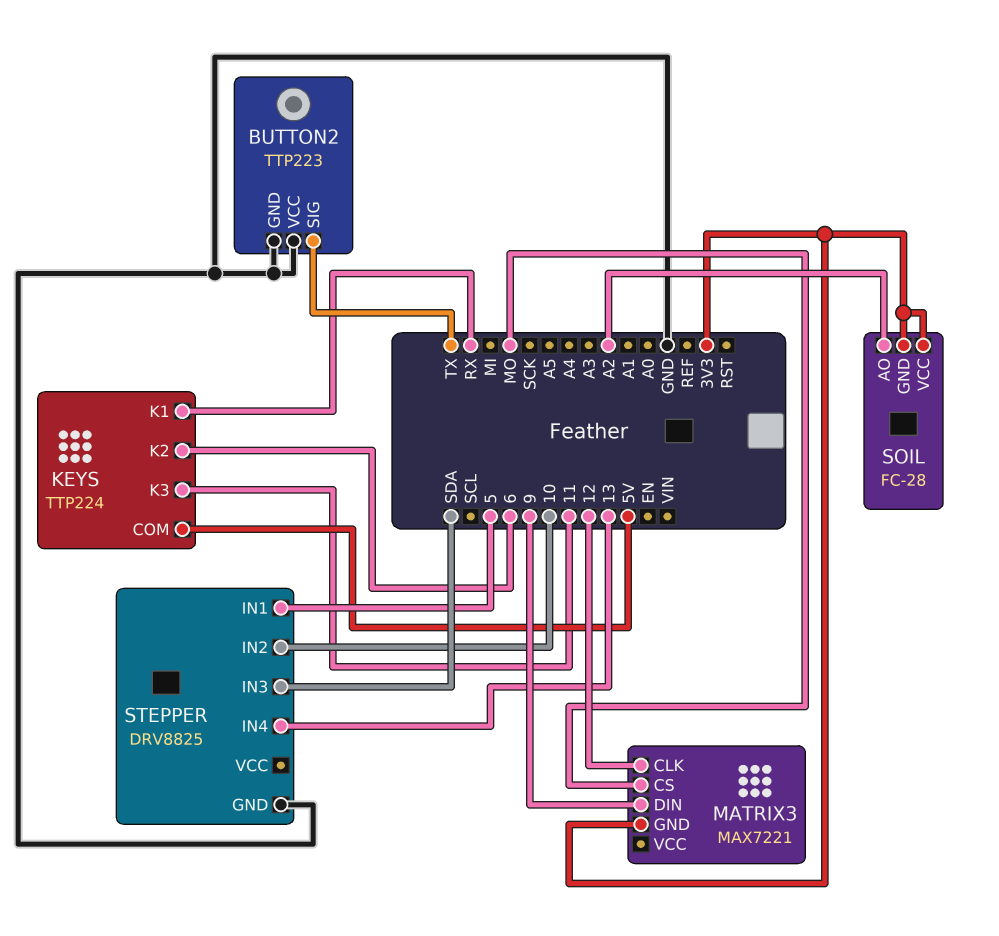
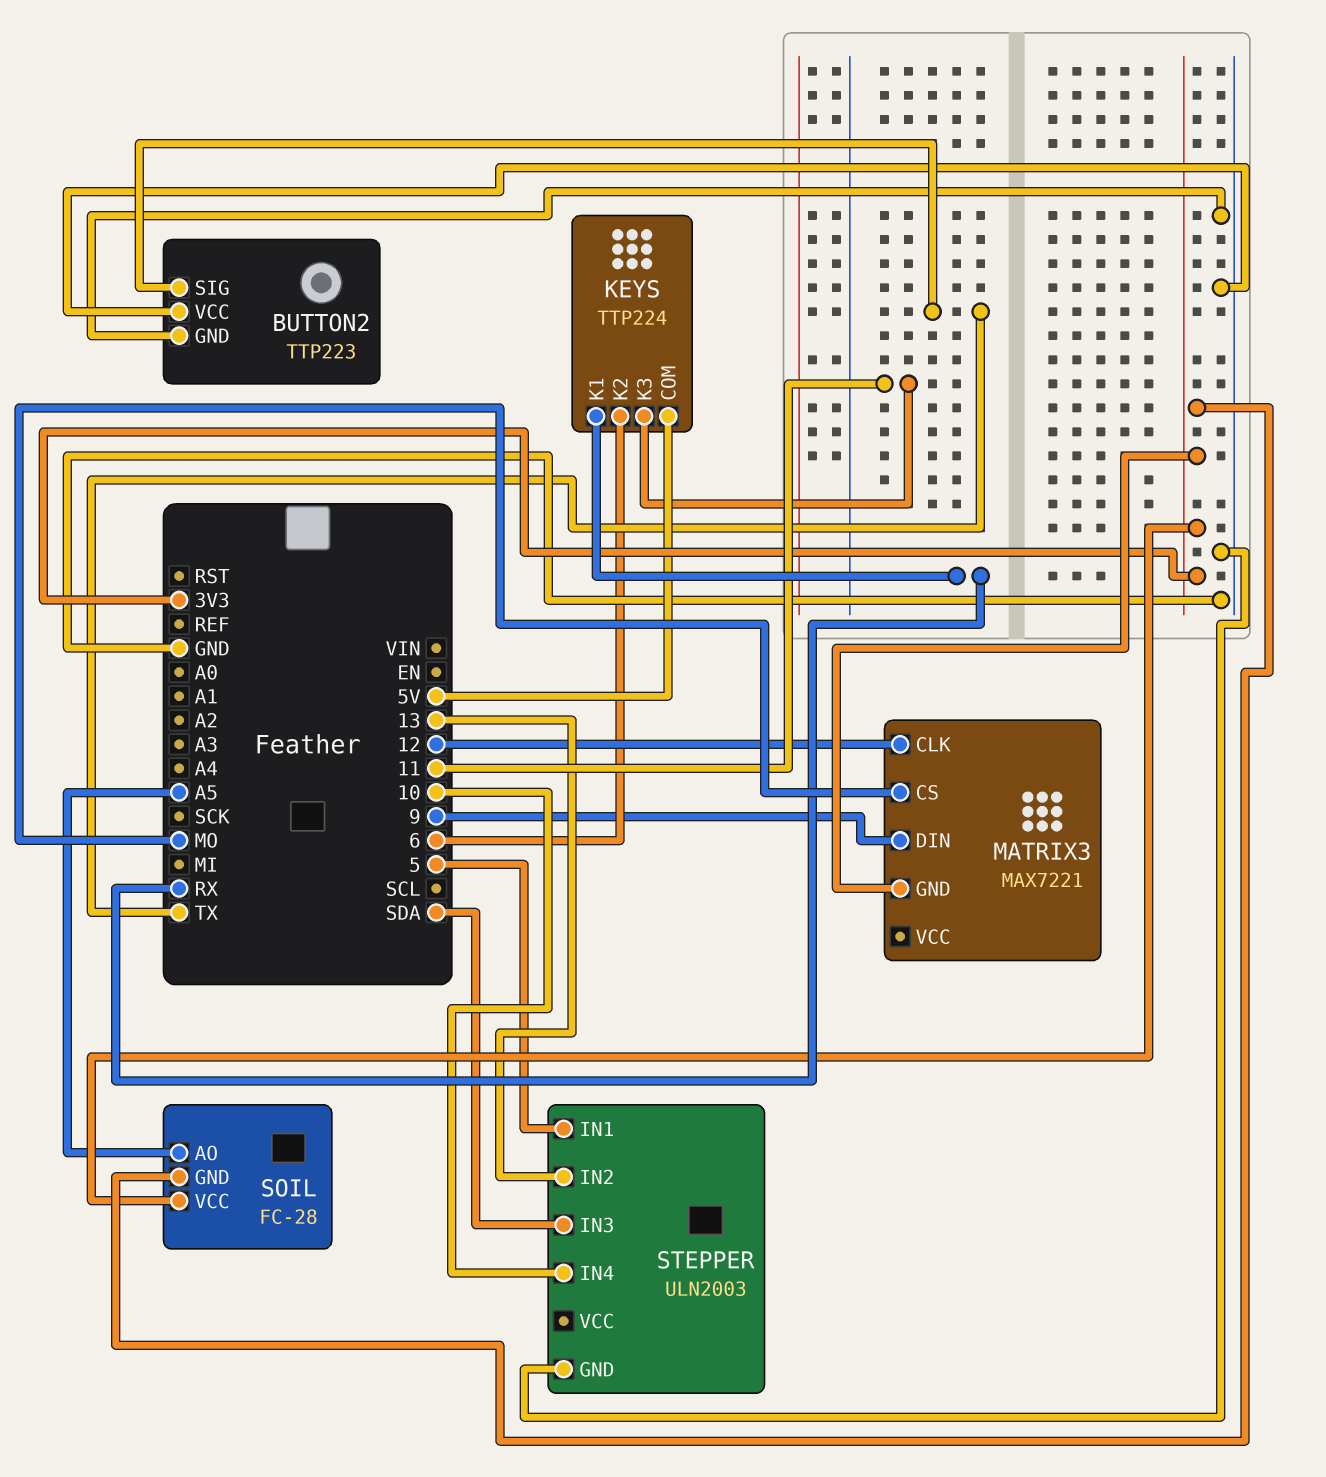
SOIL pin AO: A2 -> A5
STEPPER: DRV8825 -> ULN2003
STEPPER pin IN2: 10 -> 13
STEPPER pin IN4: 13 -> 10

